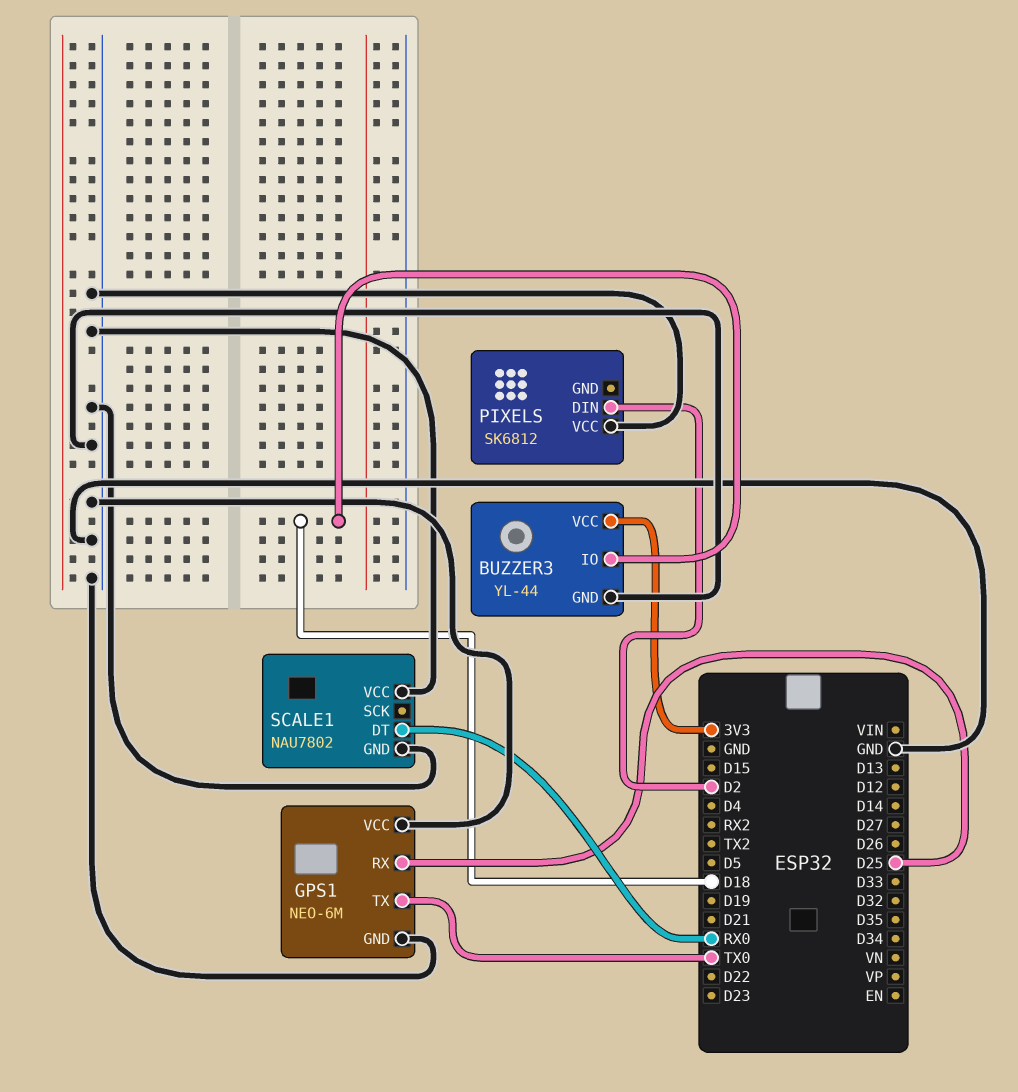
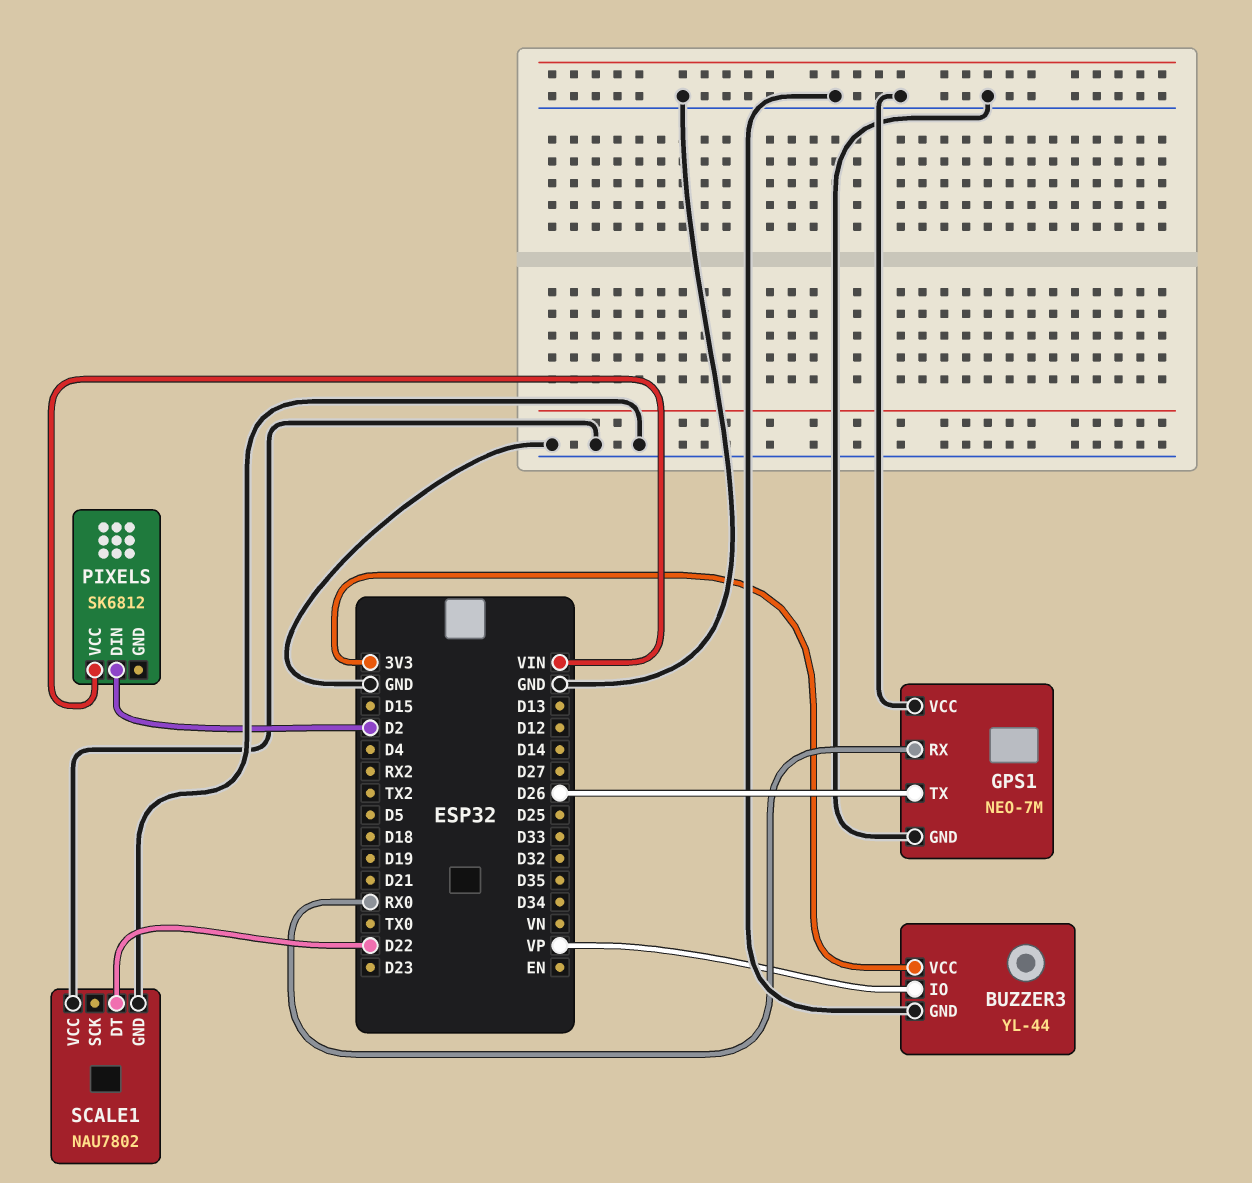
BUZZER3 pin IO: D18 -> VP
GPS1: NEO-6M -> NEO-7M
GPS1 pin RX: D25 -> RX0
GPS1 pin TX: TX0 -> D26
PIXELS pin VCC: GND -> VIN
SCALE1 pin DT: RX0 -> D22

